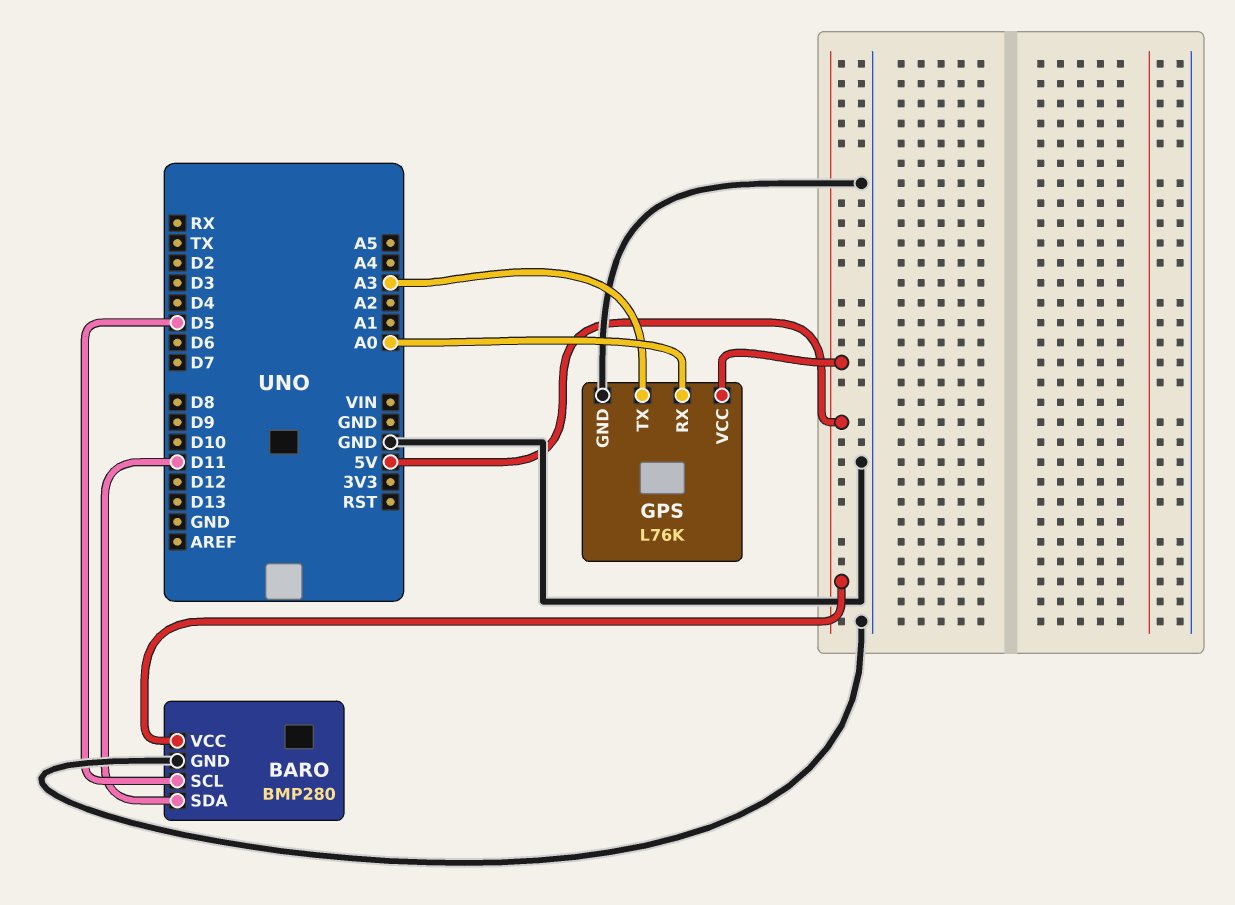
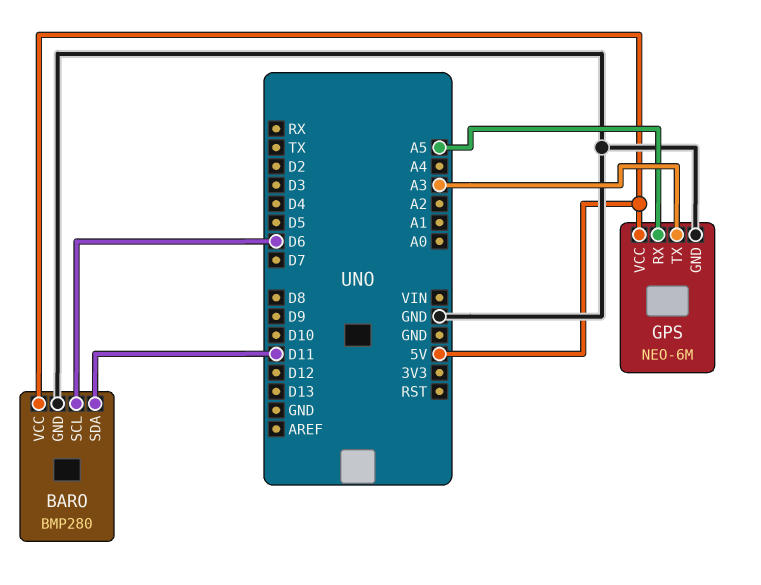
BARO pin SCL: D5 -> D6
GPS: L76K -> NEO-6M
GPS pin RX: A0 -> A5

